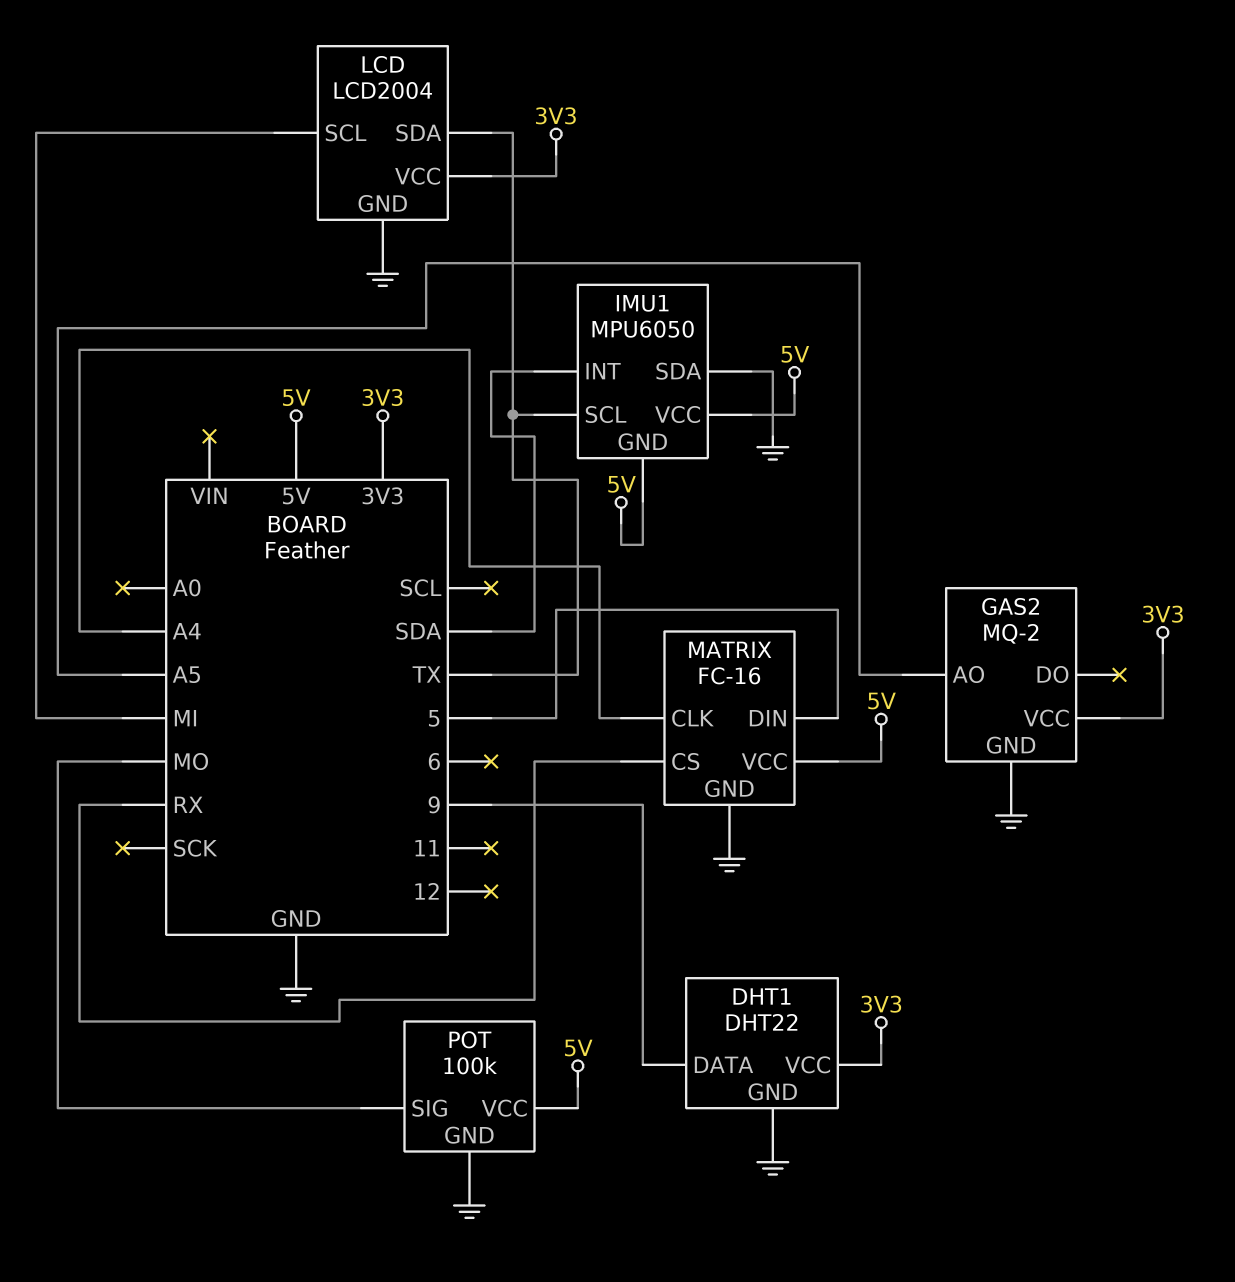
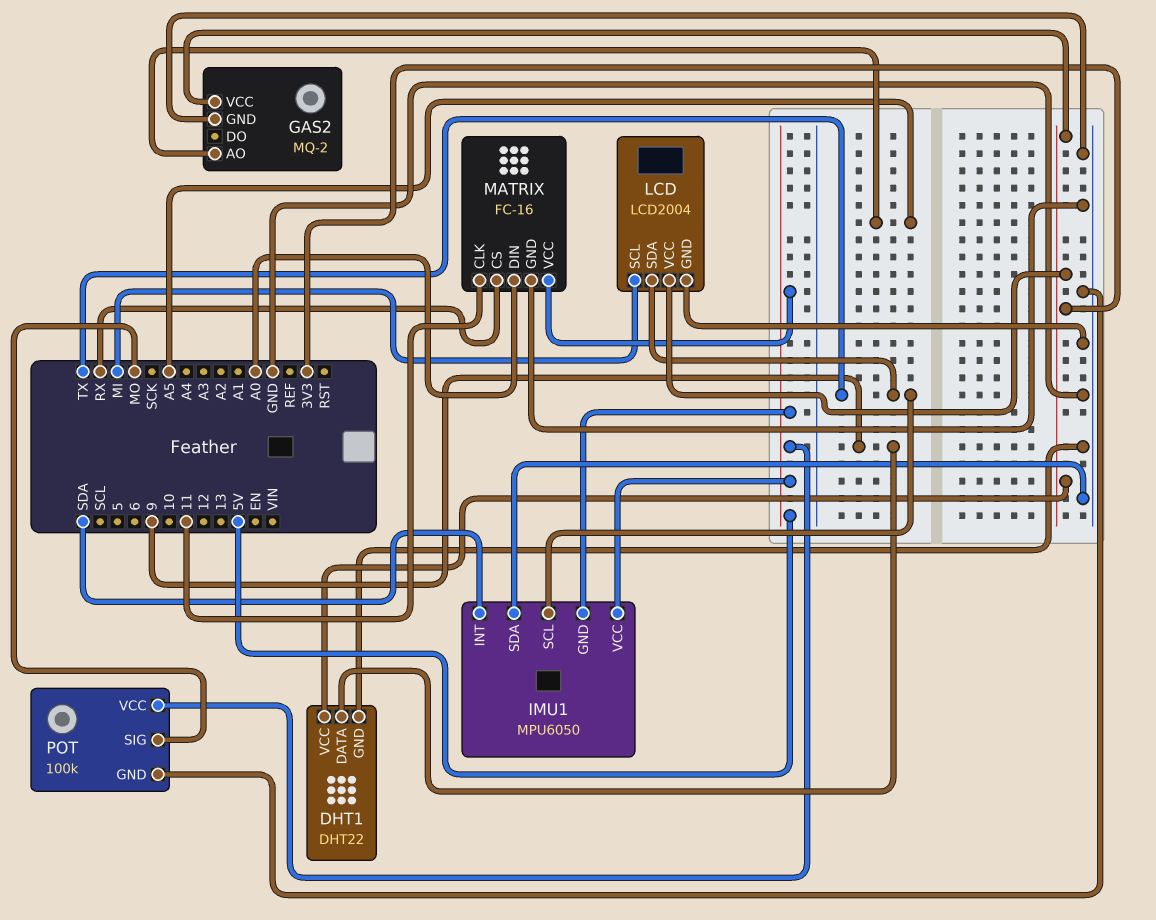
MATRIX pin CLK: A4 -> 11
MATRIX pin DIN: 5 -> A0

